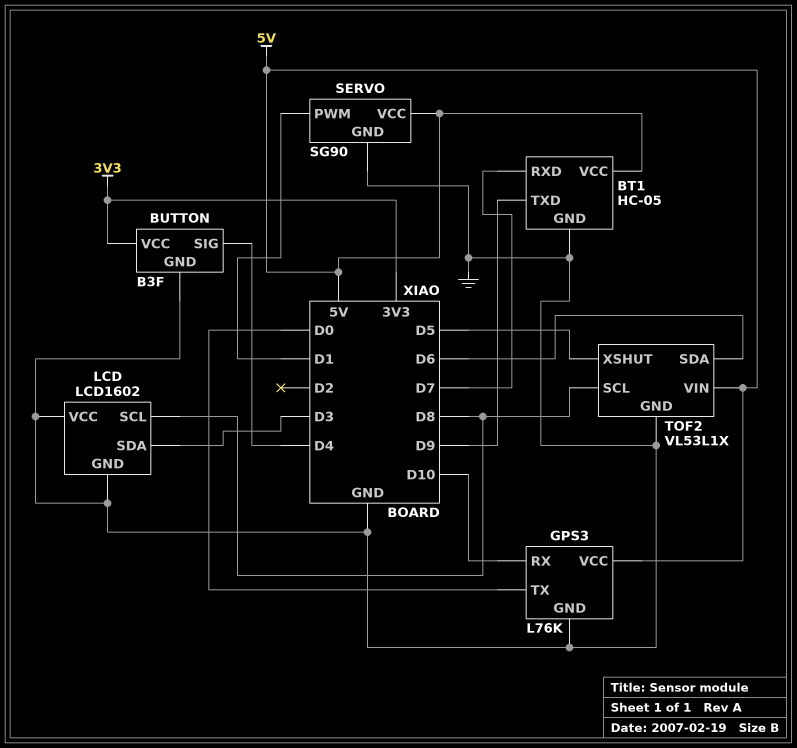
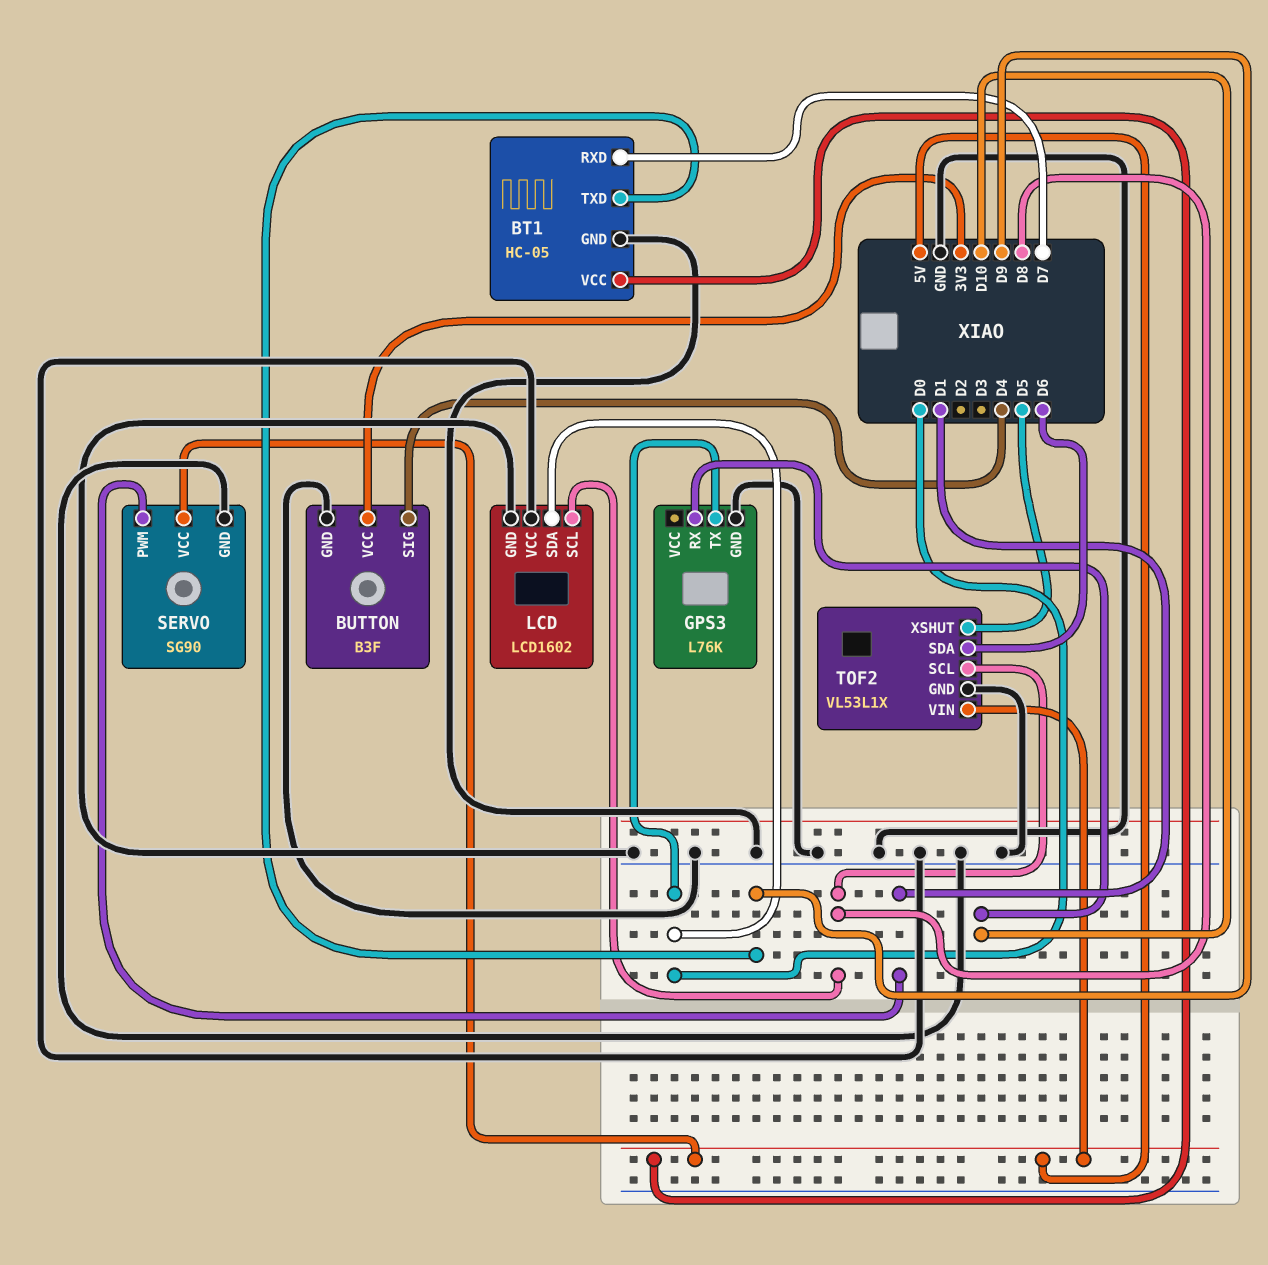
GPS3 pin VCC: 5V -> none
LCD pin SDA: D3 -> D0

